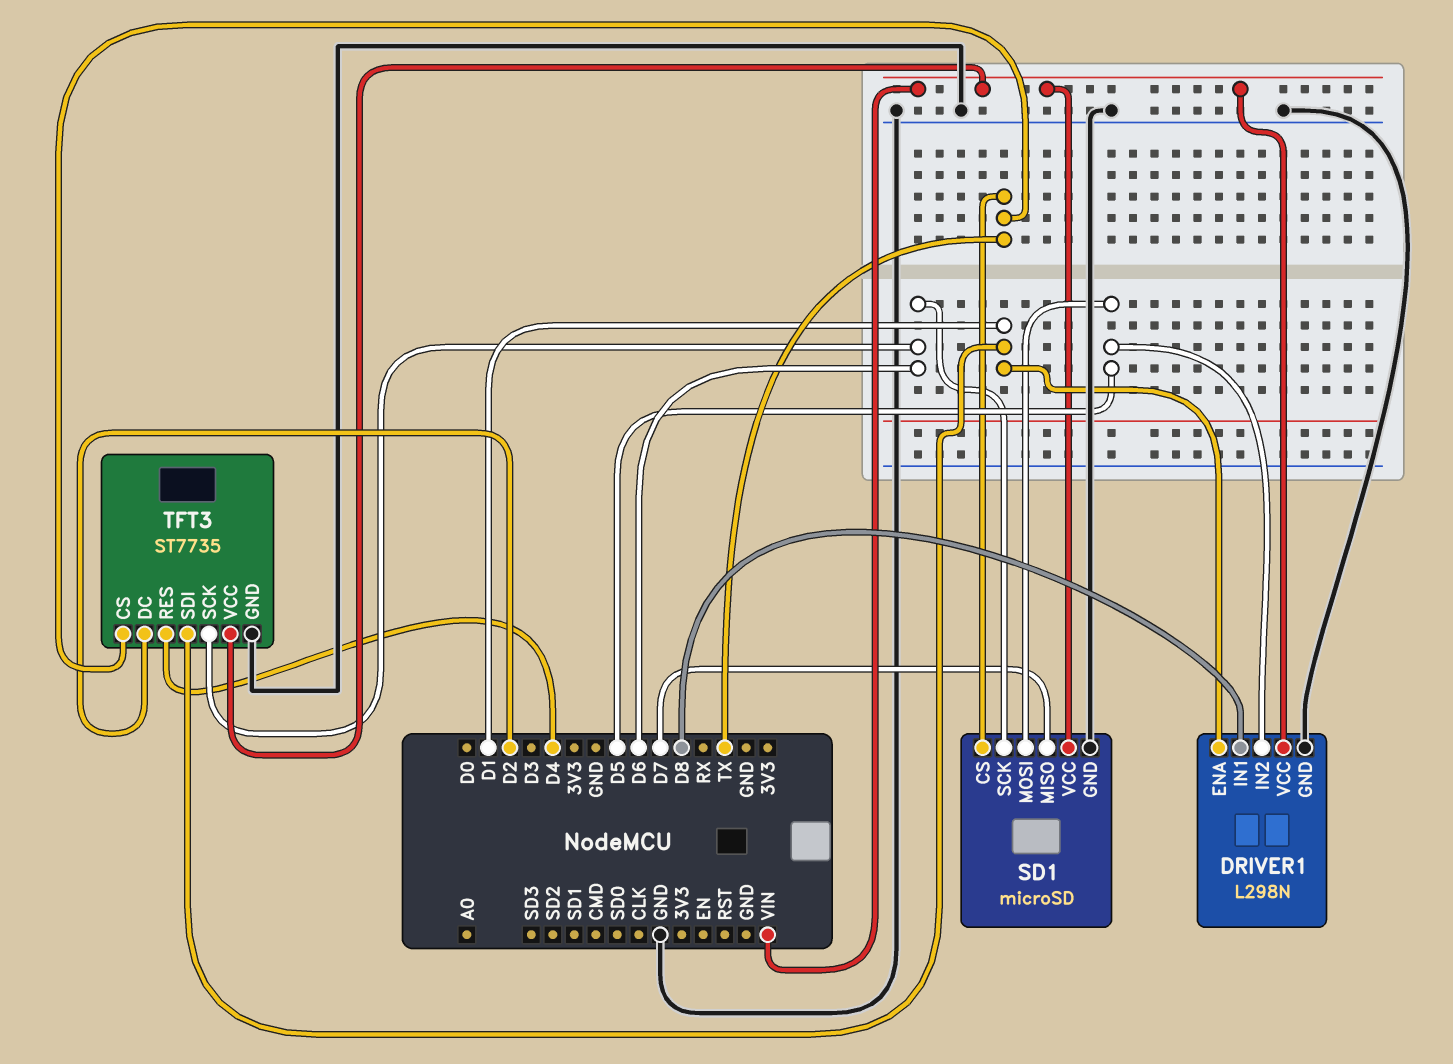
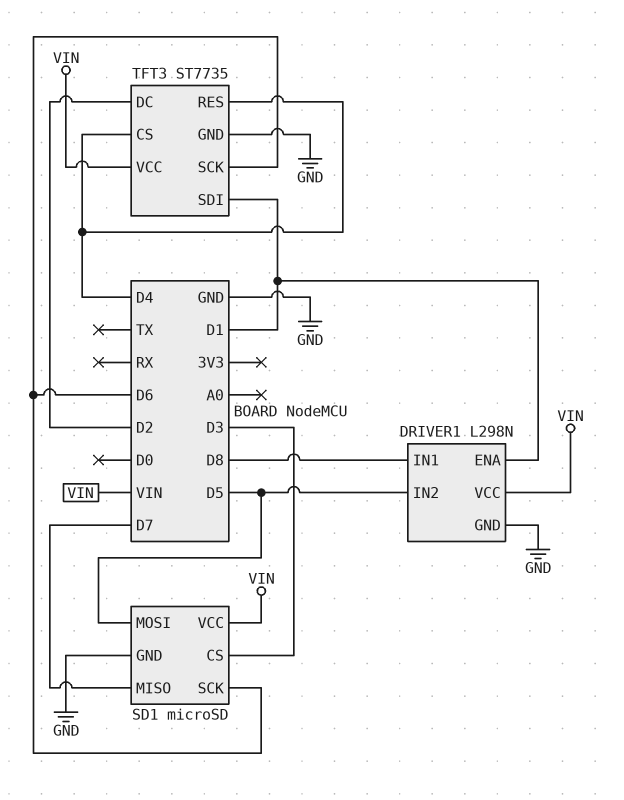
SD1 pin CS: TX -> D3
TFT3 pin CS: TX -> D4

